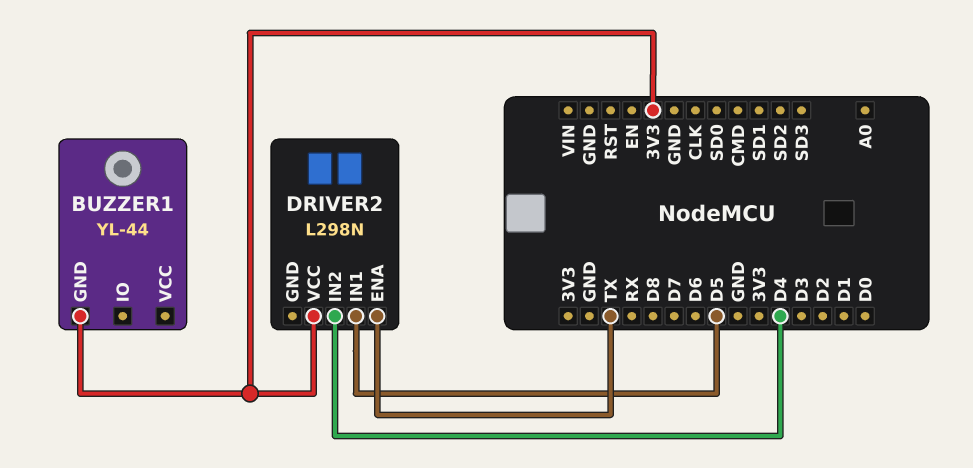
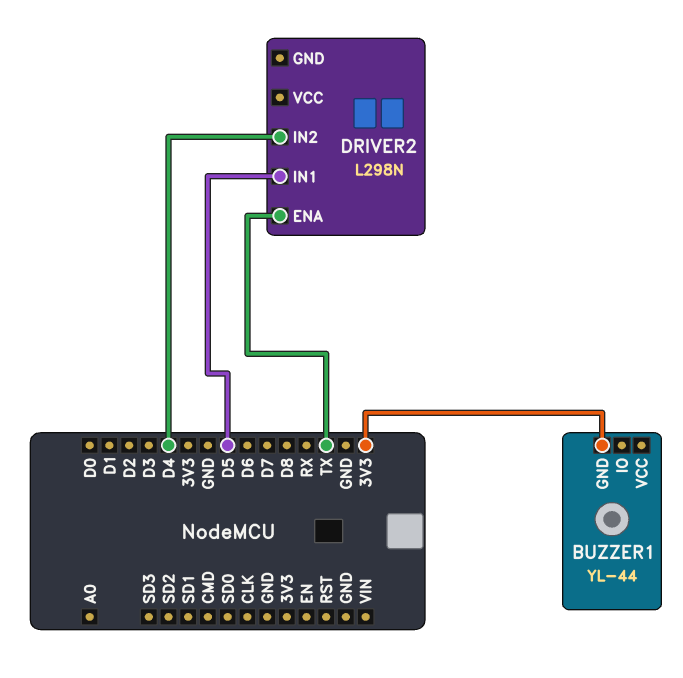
DRIVER2 pin VCC: 3V3 -> none

